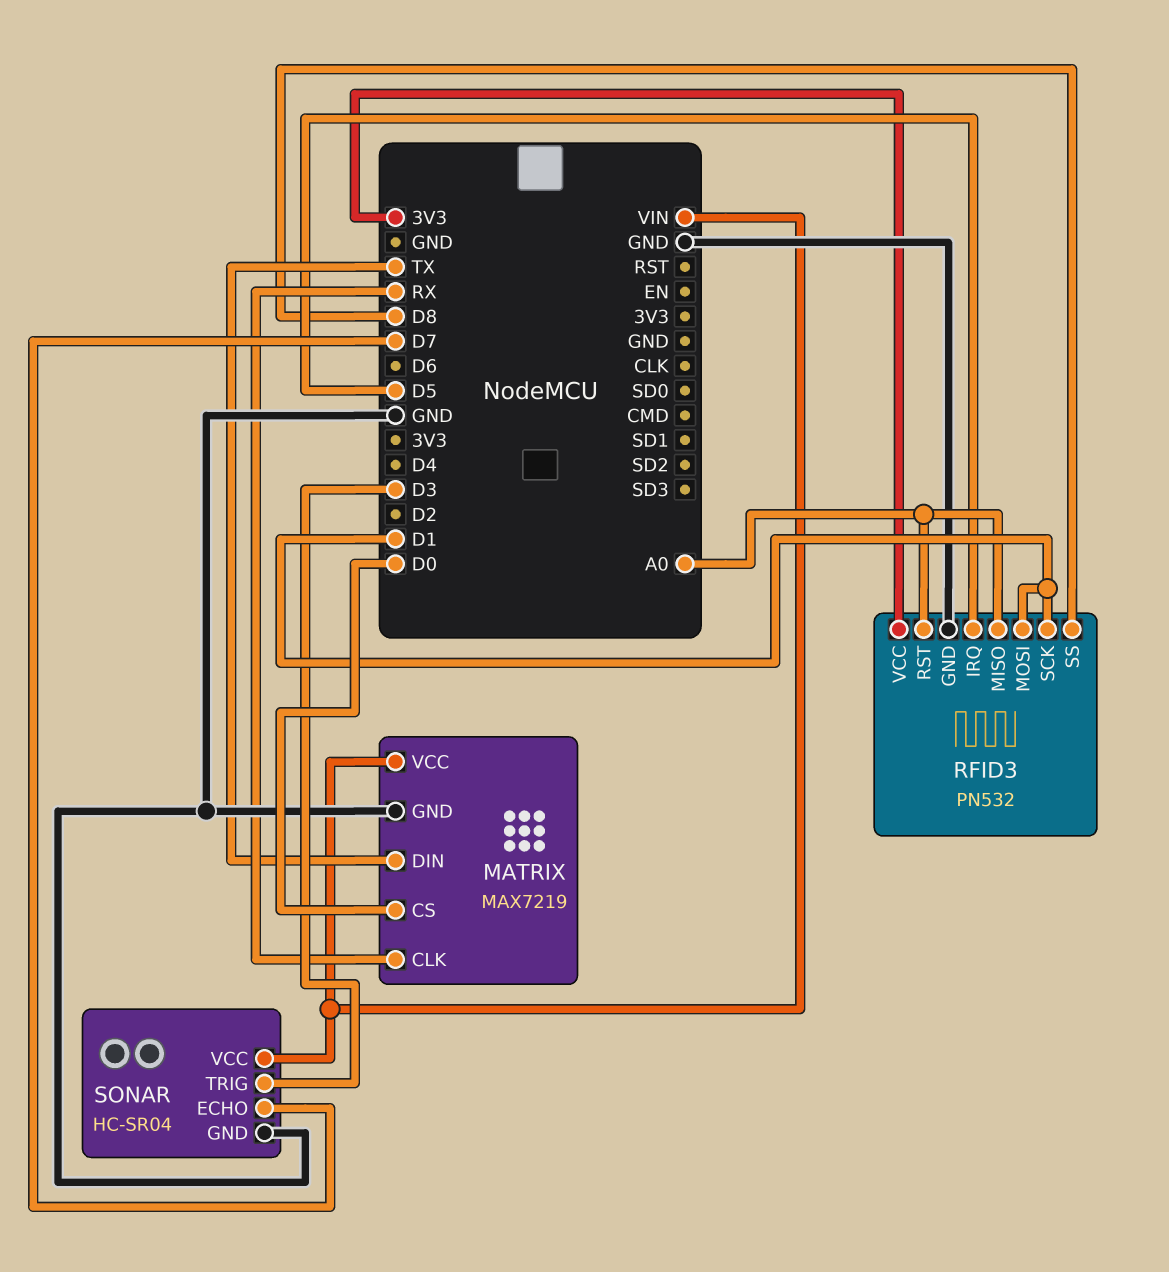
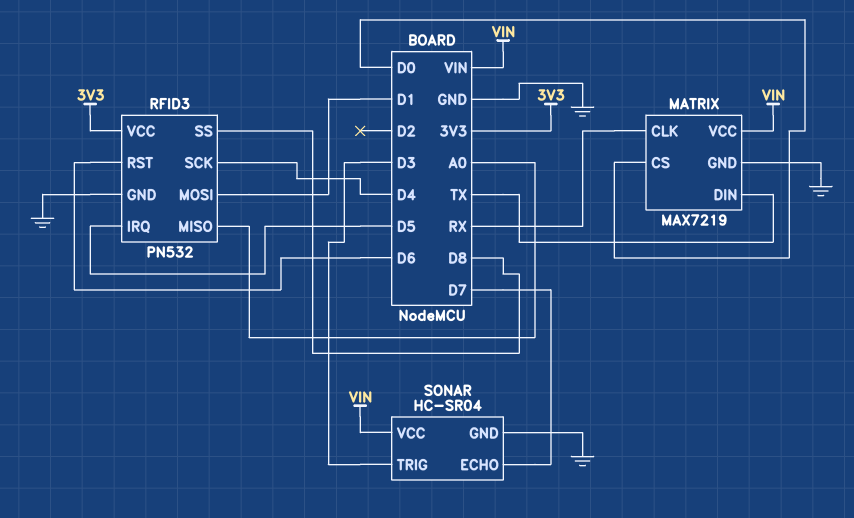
RFID3 pin RST: A0 -> D6
RFID3 pin SCK: D1 -> D4

